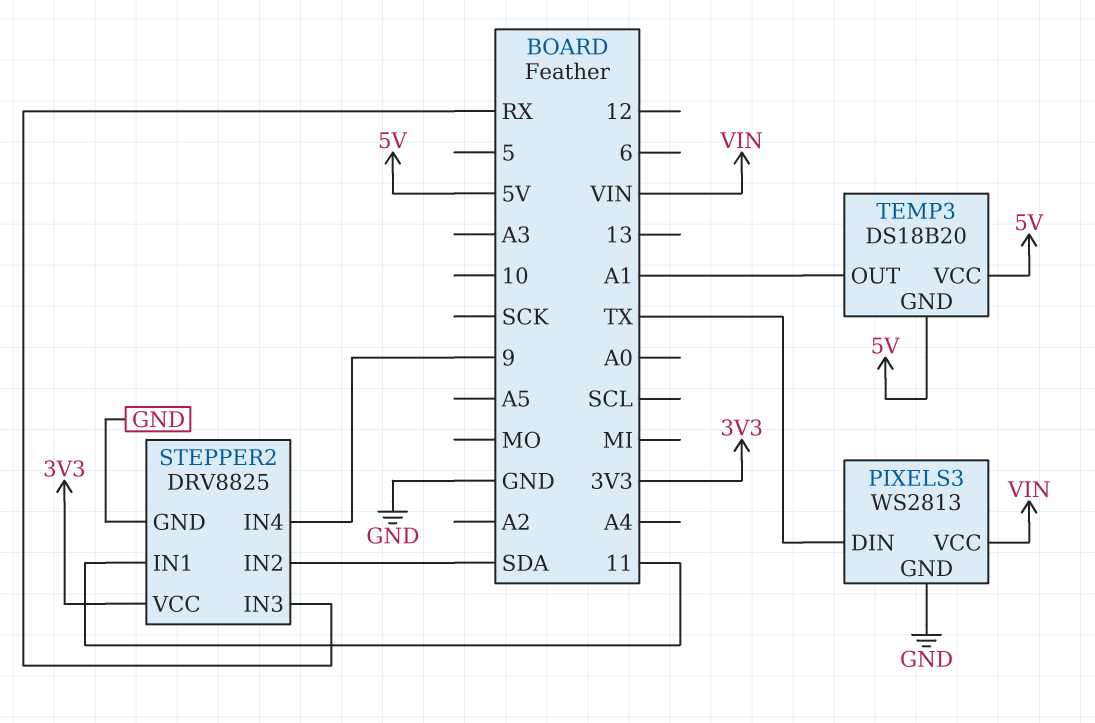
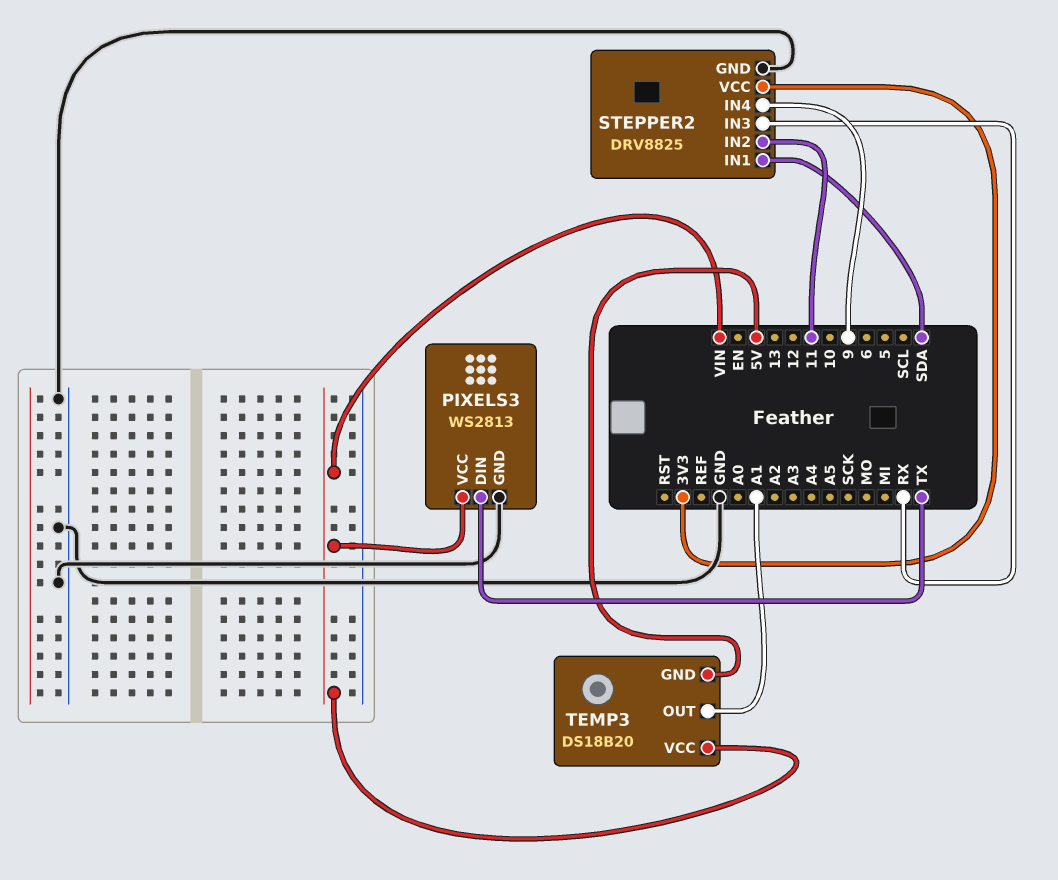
STEPPER2 pin IN1: 11 -> SDA
STEPPER2 pin IN2: SDA -> 11
TEMP3 pin VCC: 5V -> VIN

